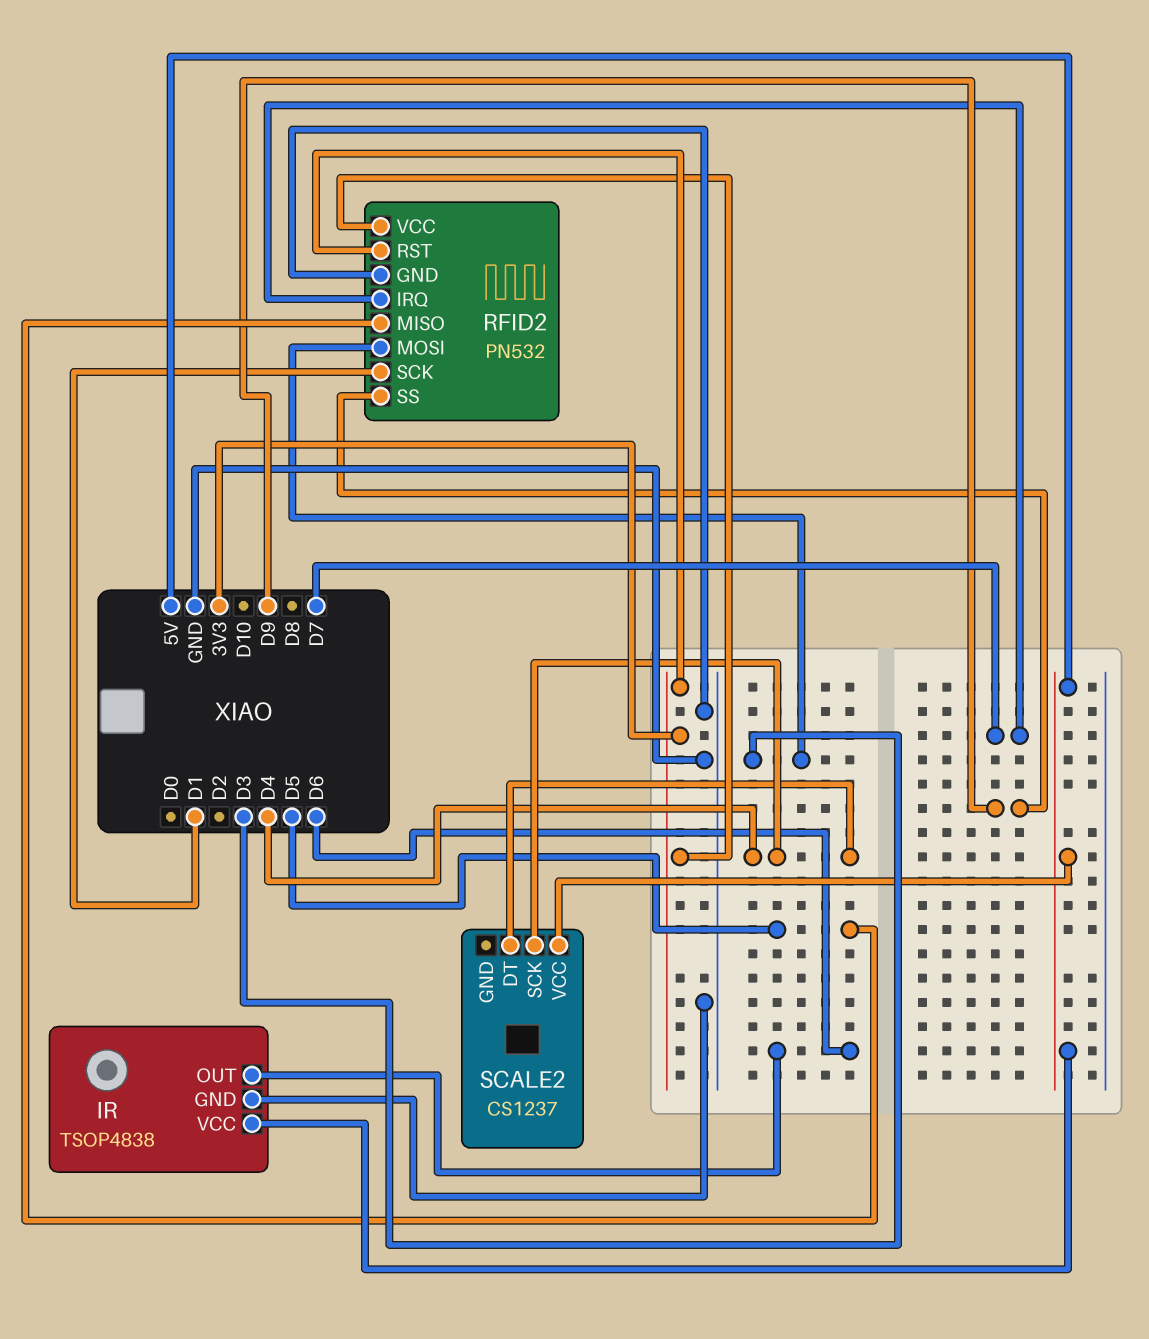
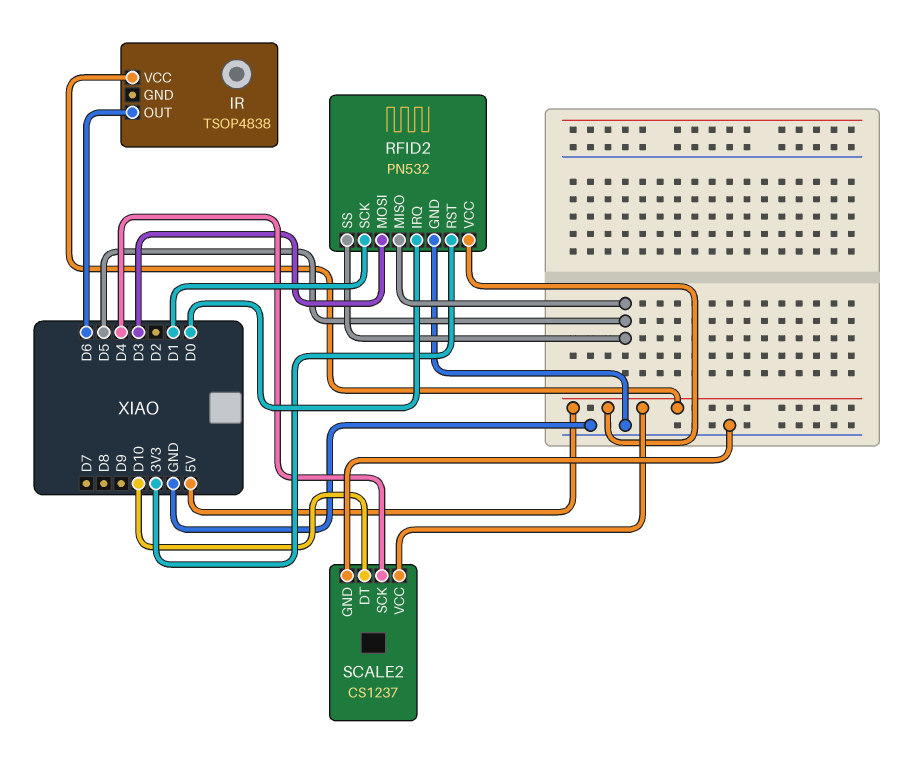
IR pin GND: GND -> none
RFID2 pin IRQ: D7 -> D0
RFID2 pin SS: D9 -> D5
RFID2 pin VCC: 3V3 -> 5V
SCALE2 pin DT: D4 -> D10
SCALE2 pin GND: none -> GND

